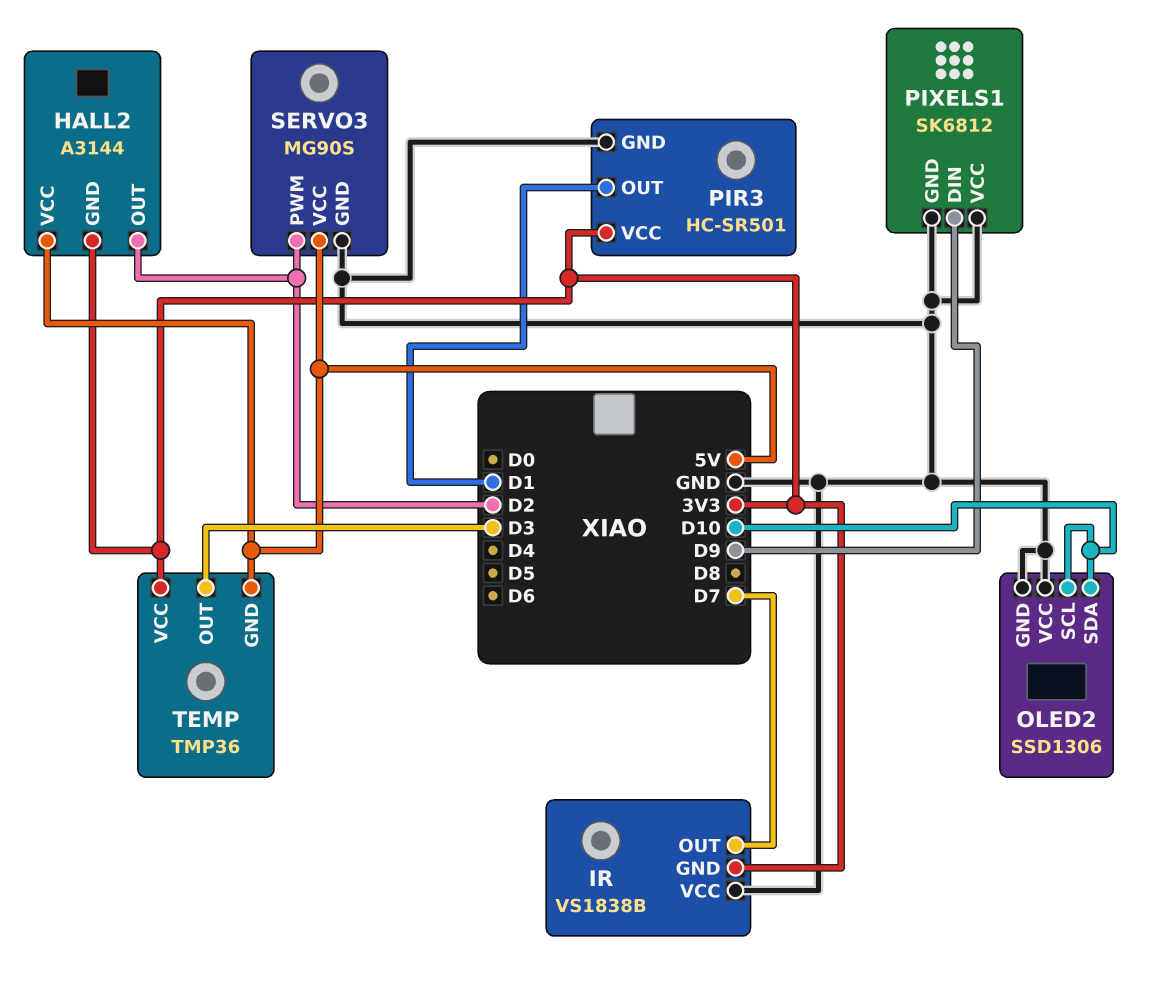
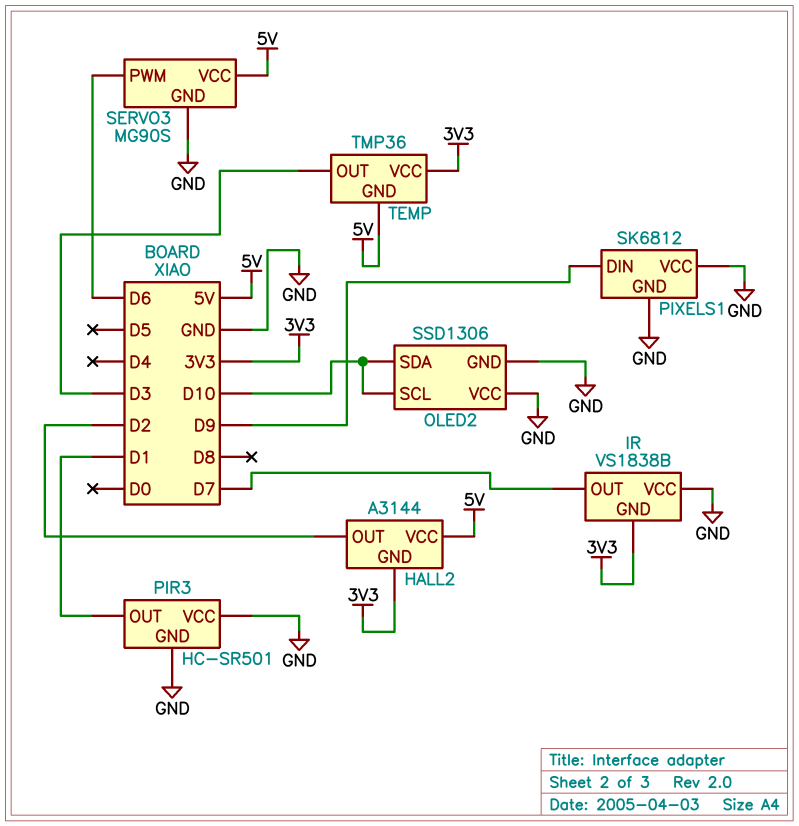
PIR3 pin VCC: 3V3 -> GND
SERVO3 pin PWM: D2 -> D6

